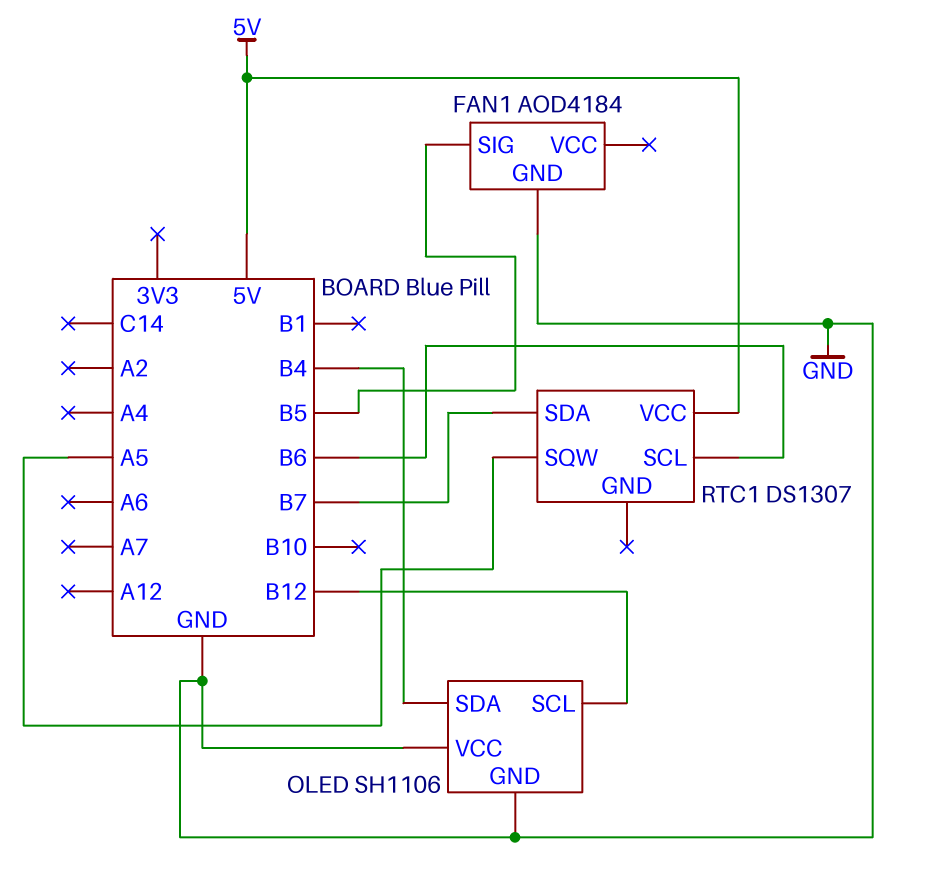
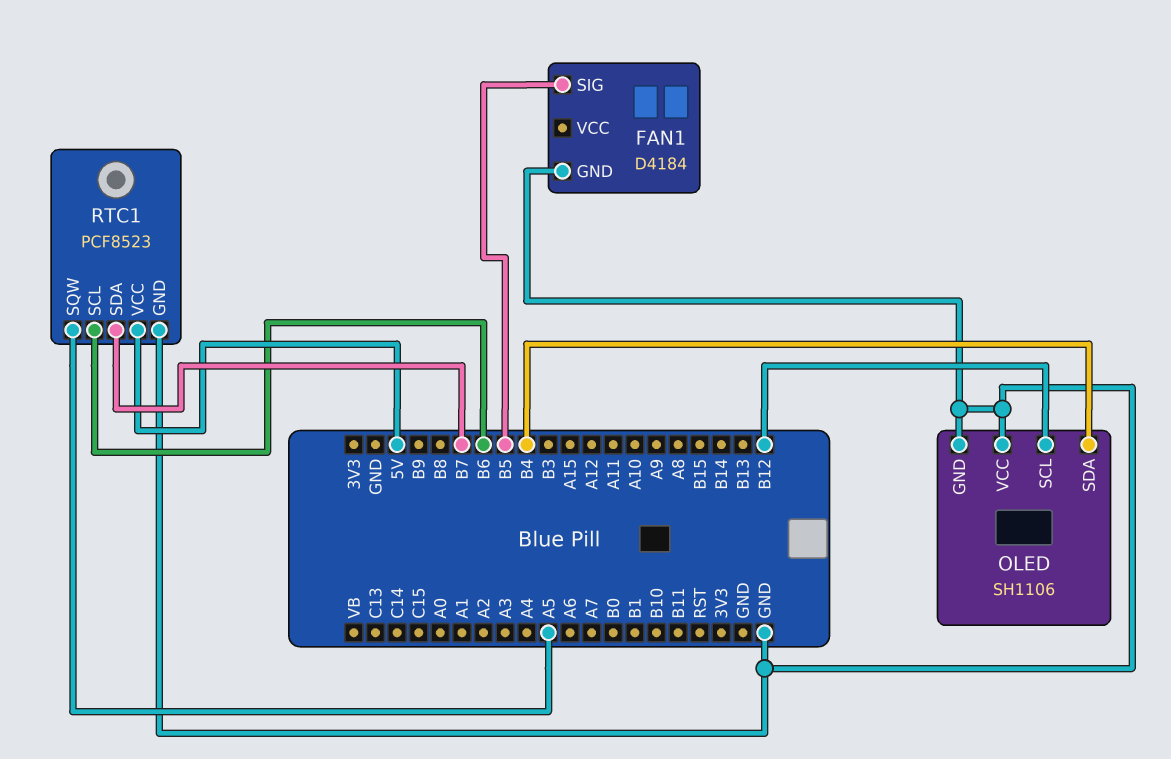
FAN1: AOD4184 -> D4184
RTC1: DS1307 -> PCF8523
RTC1 pin GND: none -> GND

